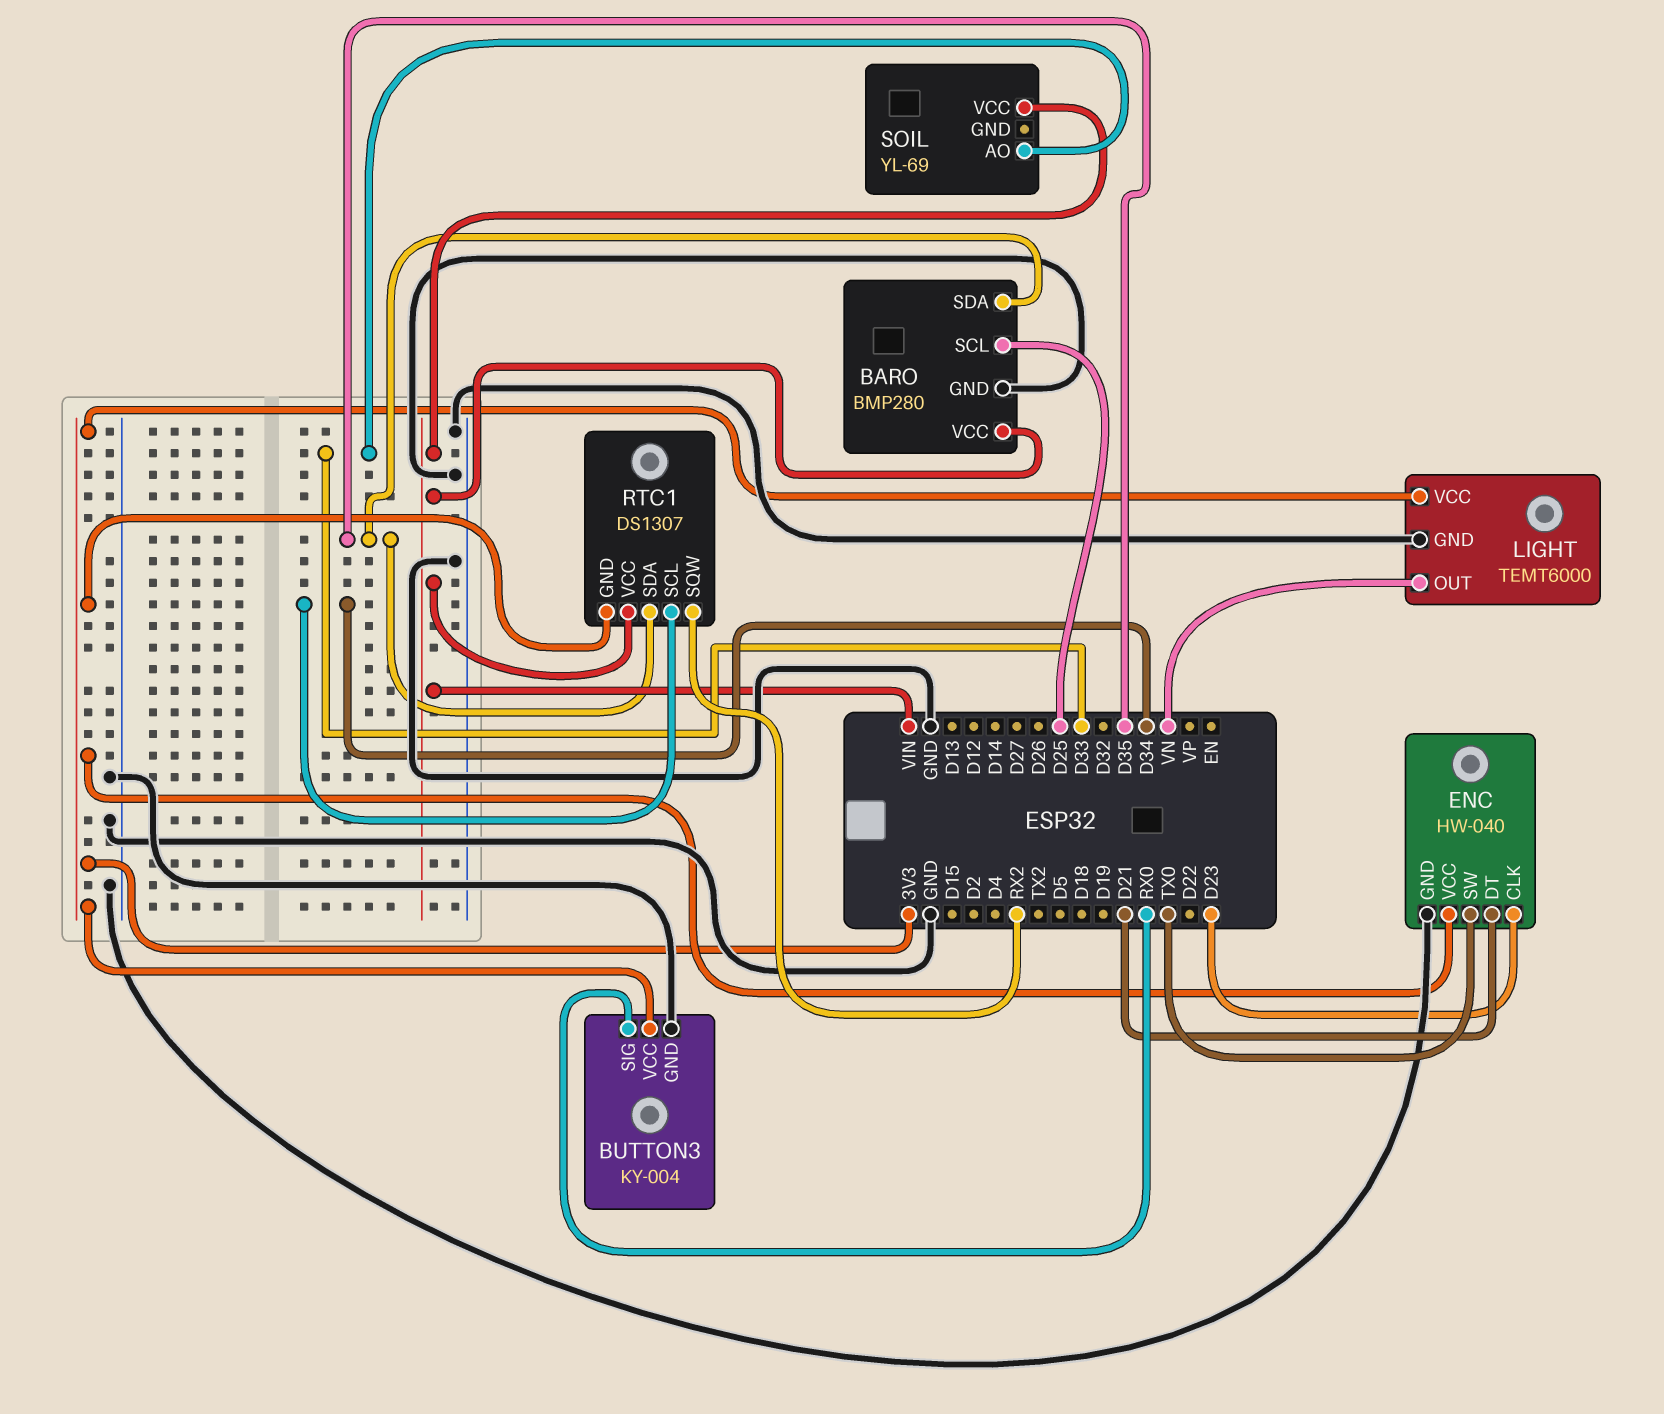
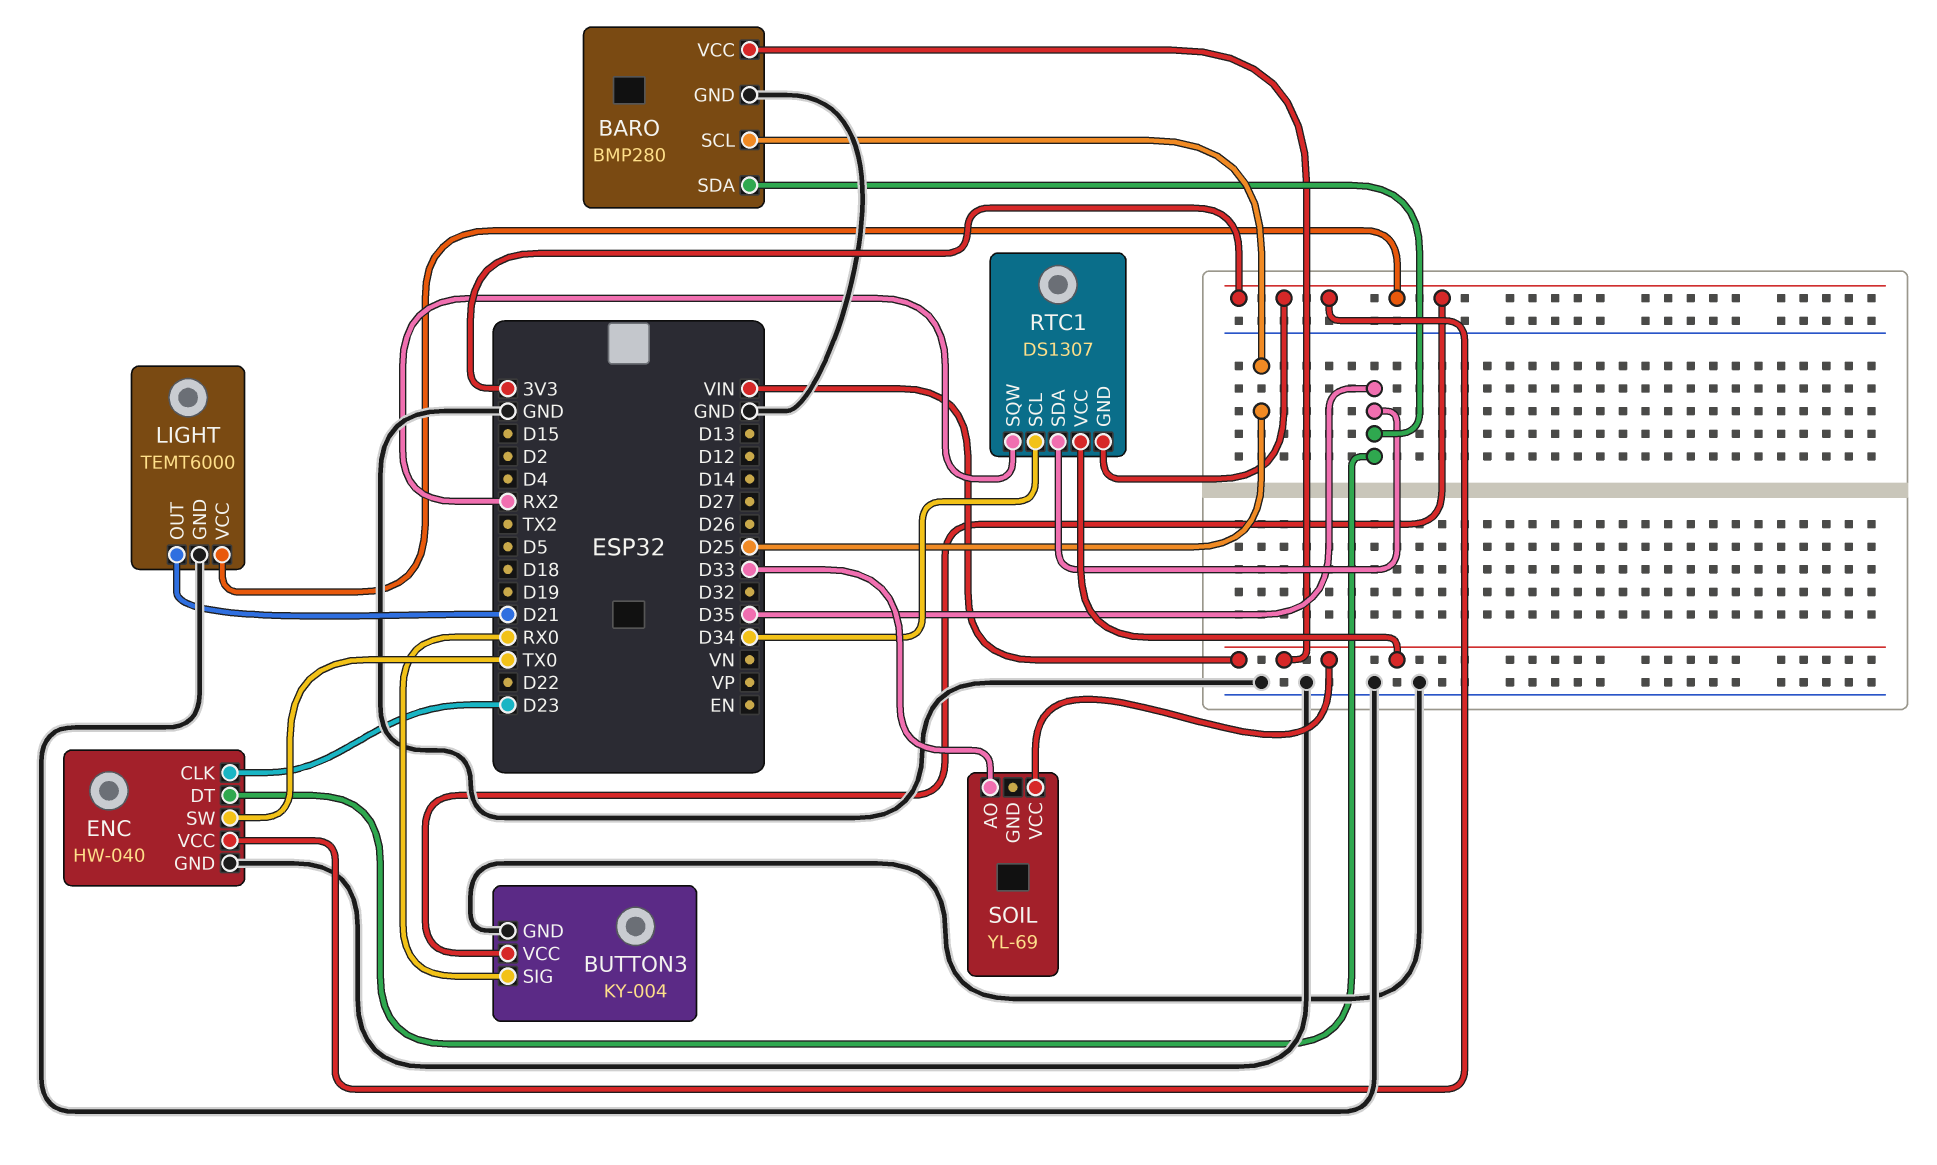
ENC pin DT: D21 -> D35
LIGHT pin OUT: VN -> D21

